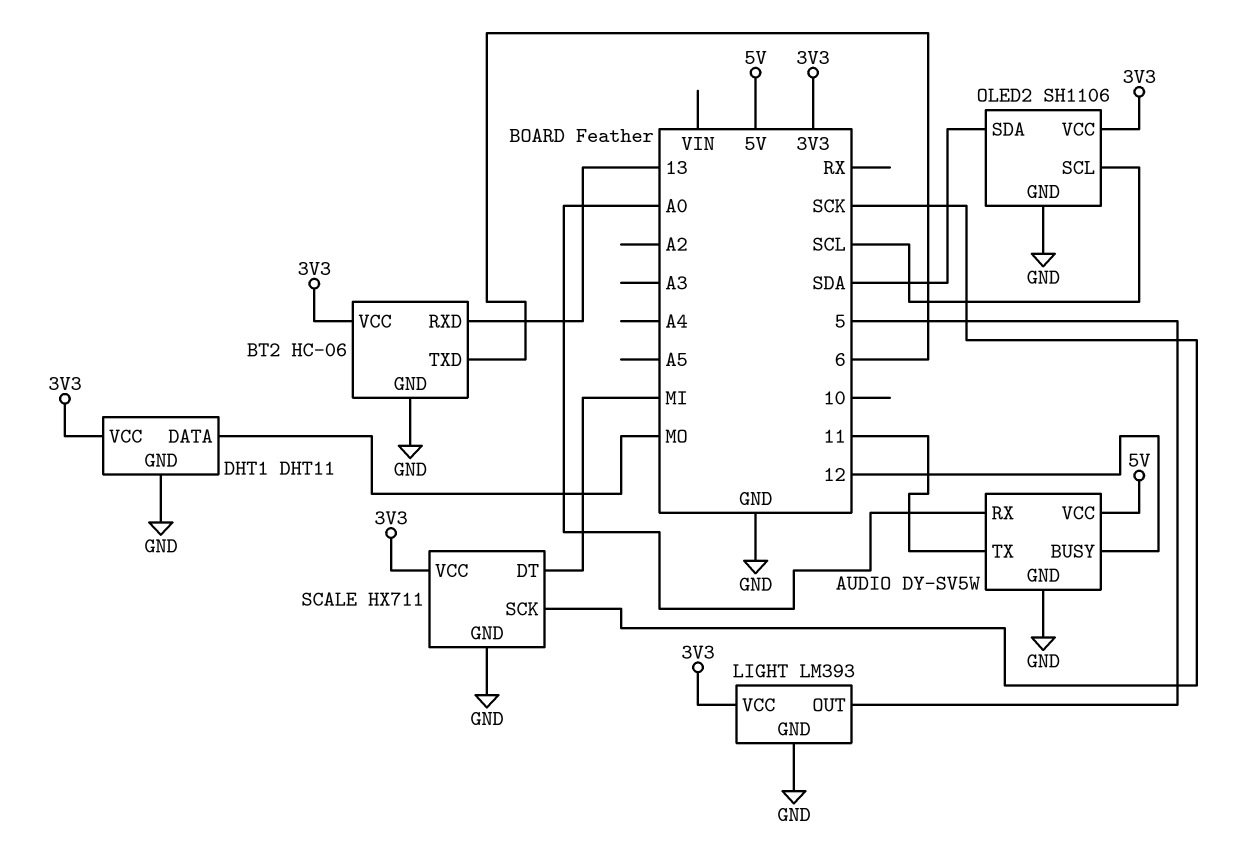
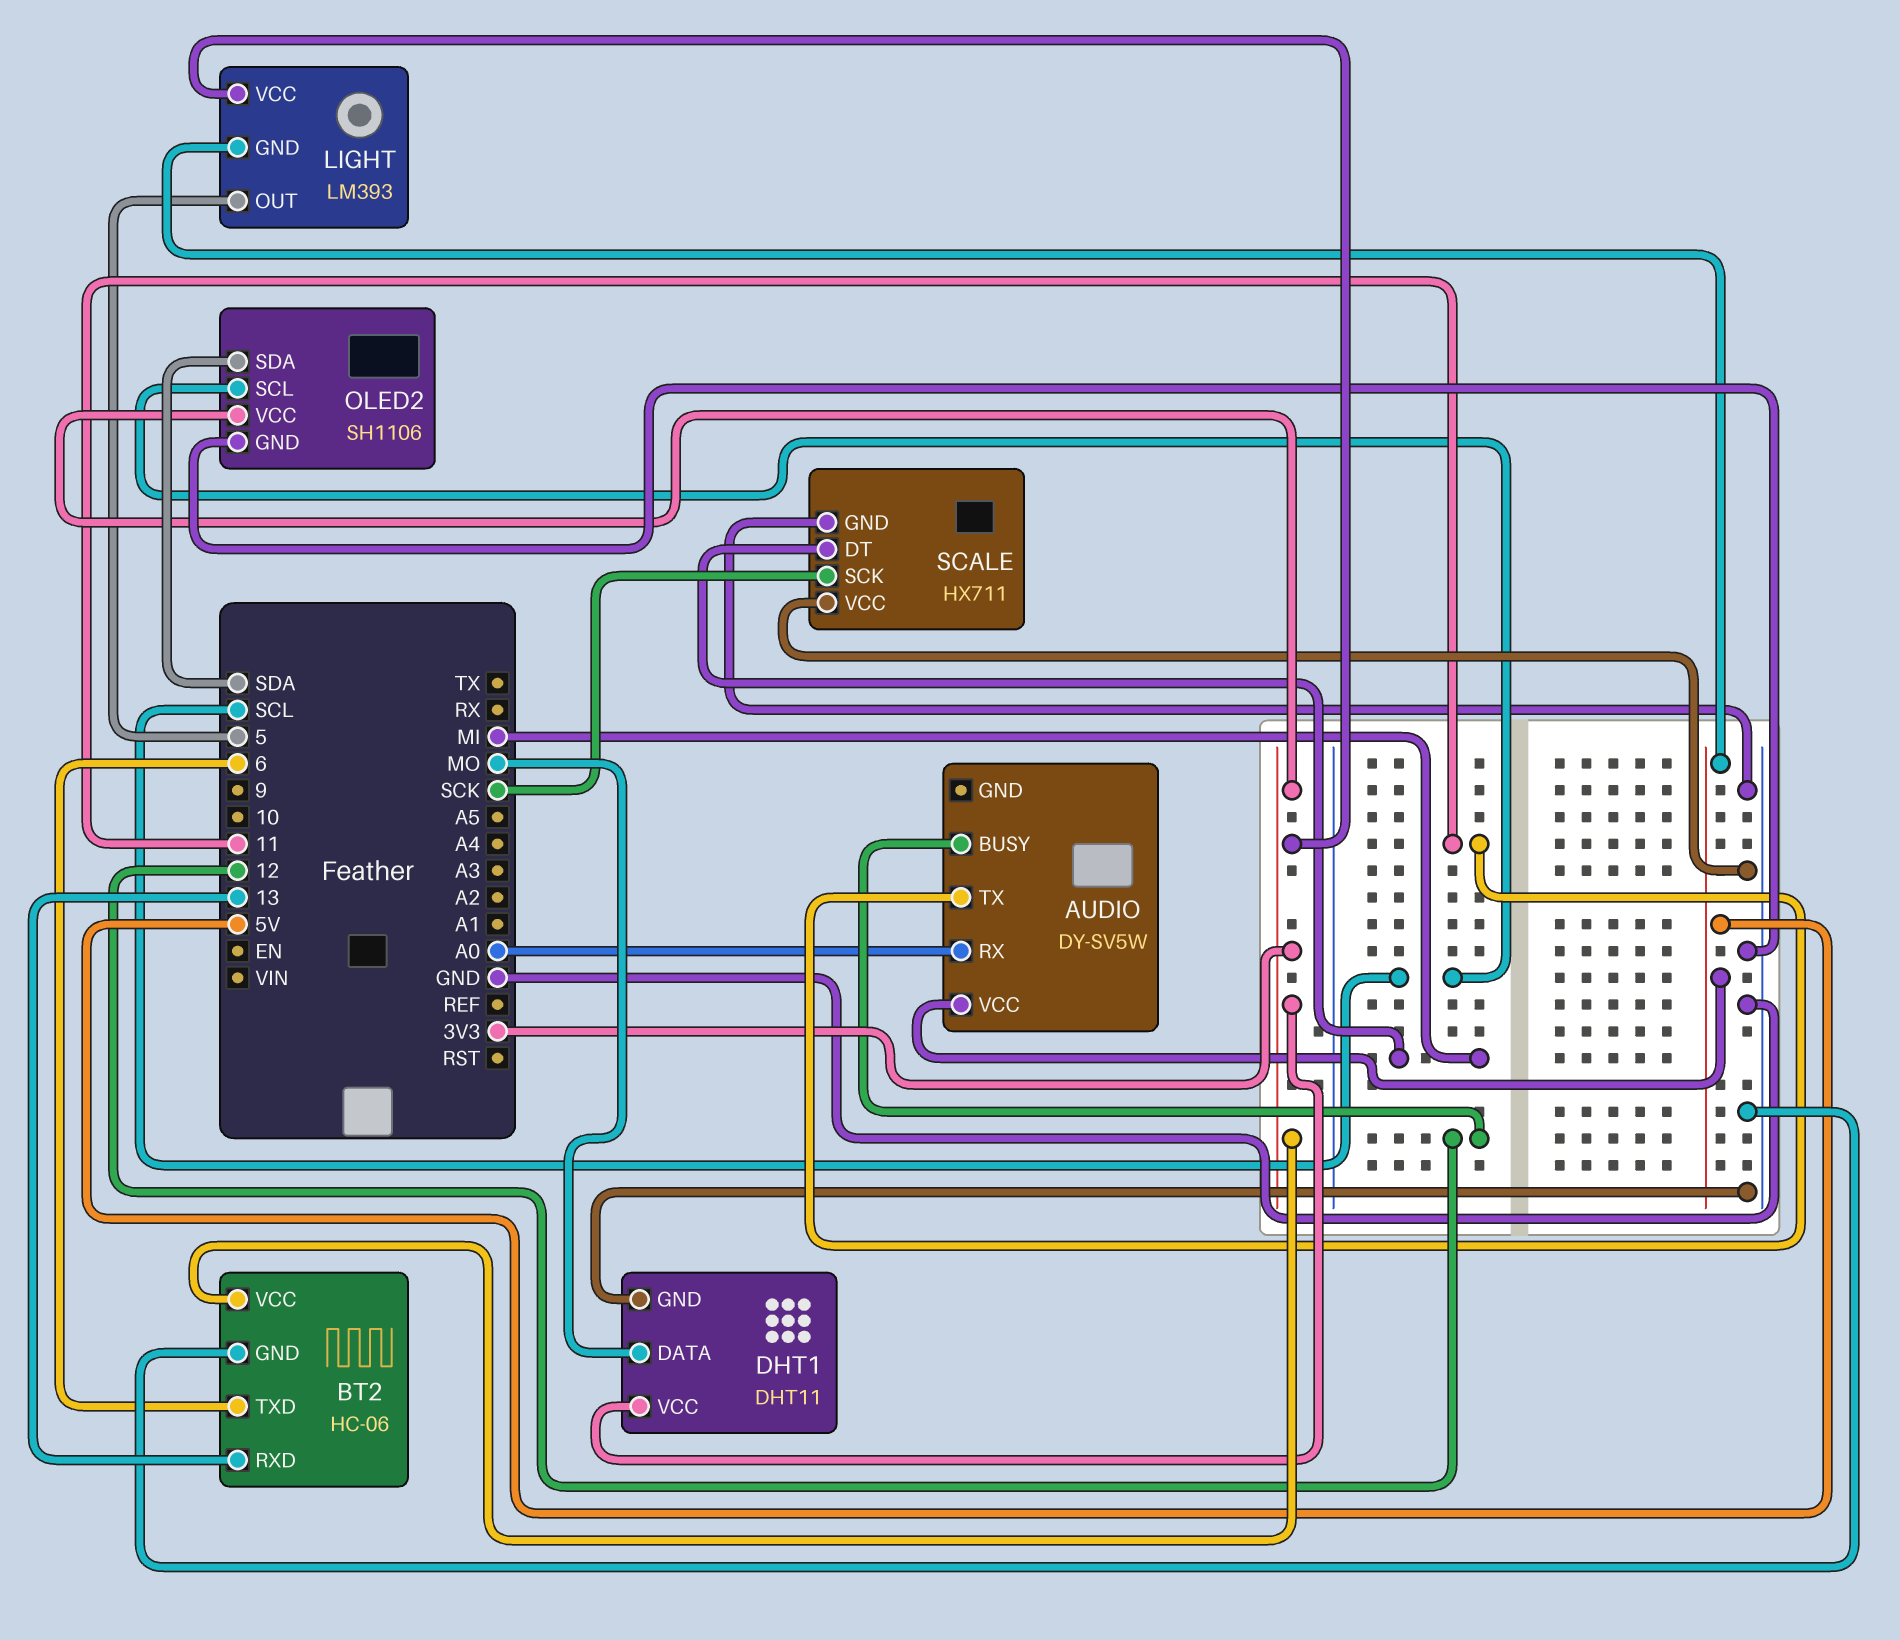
AUDIO pin GND: GND -> none
LIGHT pin GND: GND -> 5V
SCALE pin VCC: 3V3 -> GND

